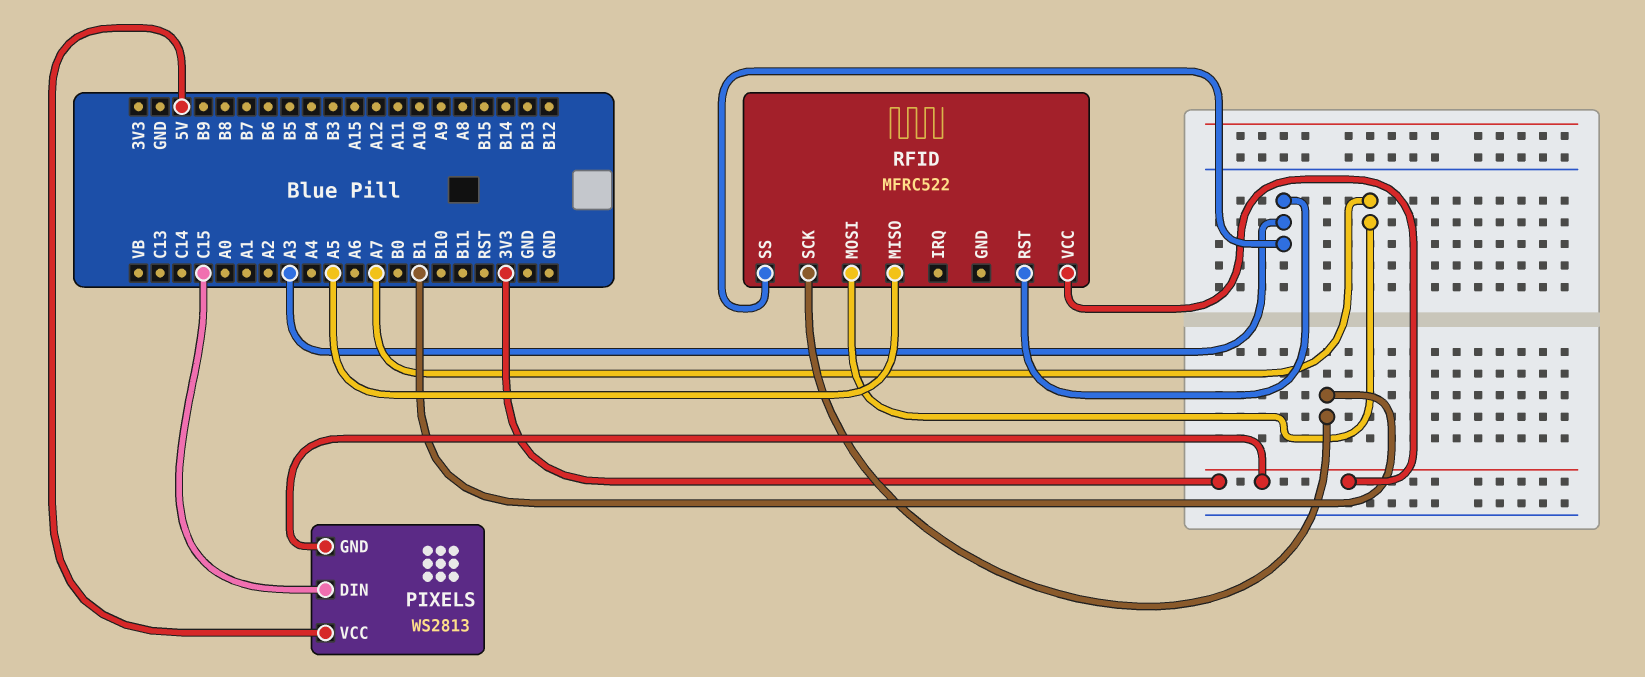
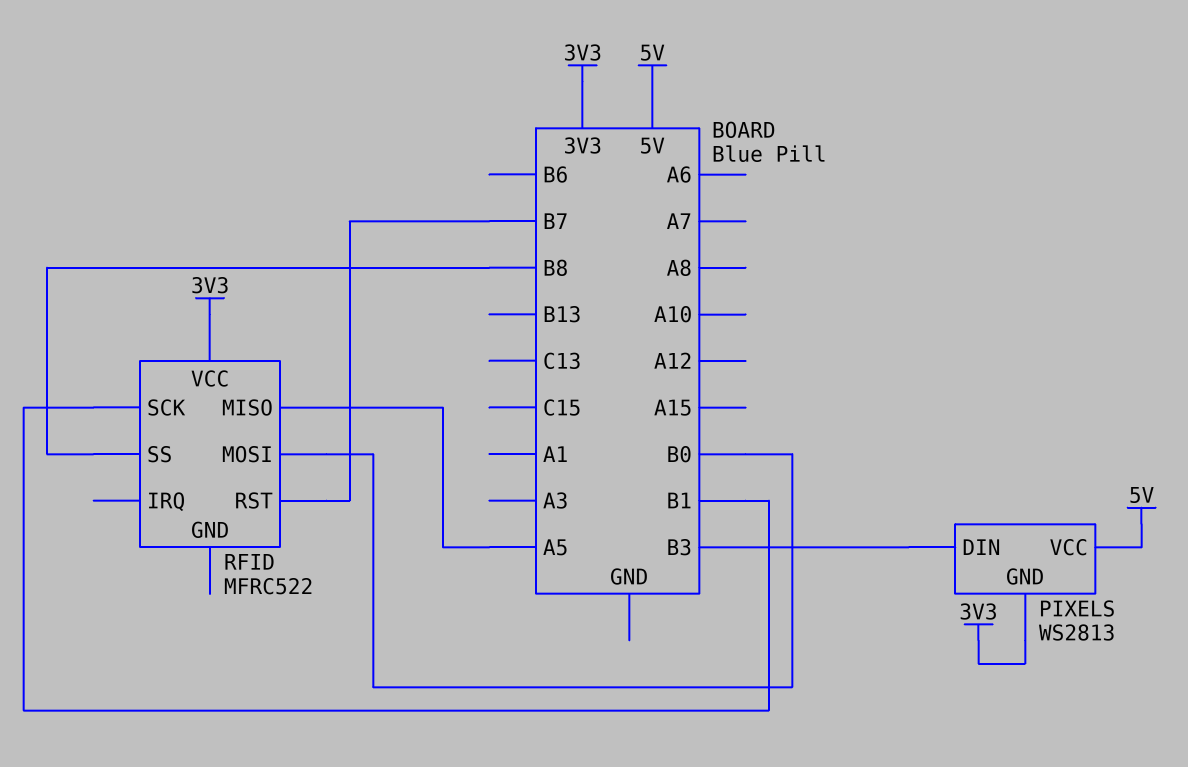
PIXELS pin DIN: C15 -> B3
RFID pin MOSI: A7 -> B0
RFID pin RST: A3 -> B7
RFID pin SS: A3 -> B8

